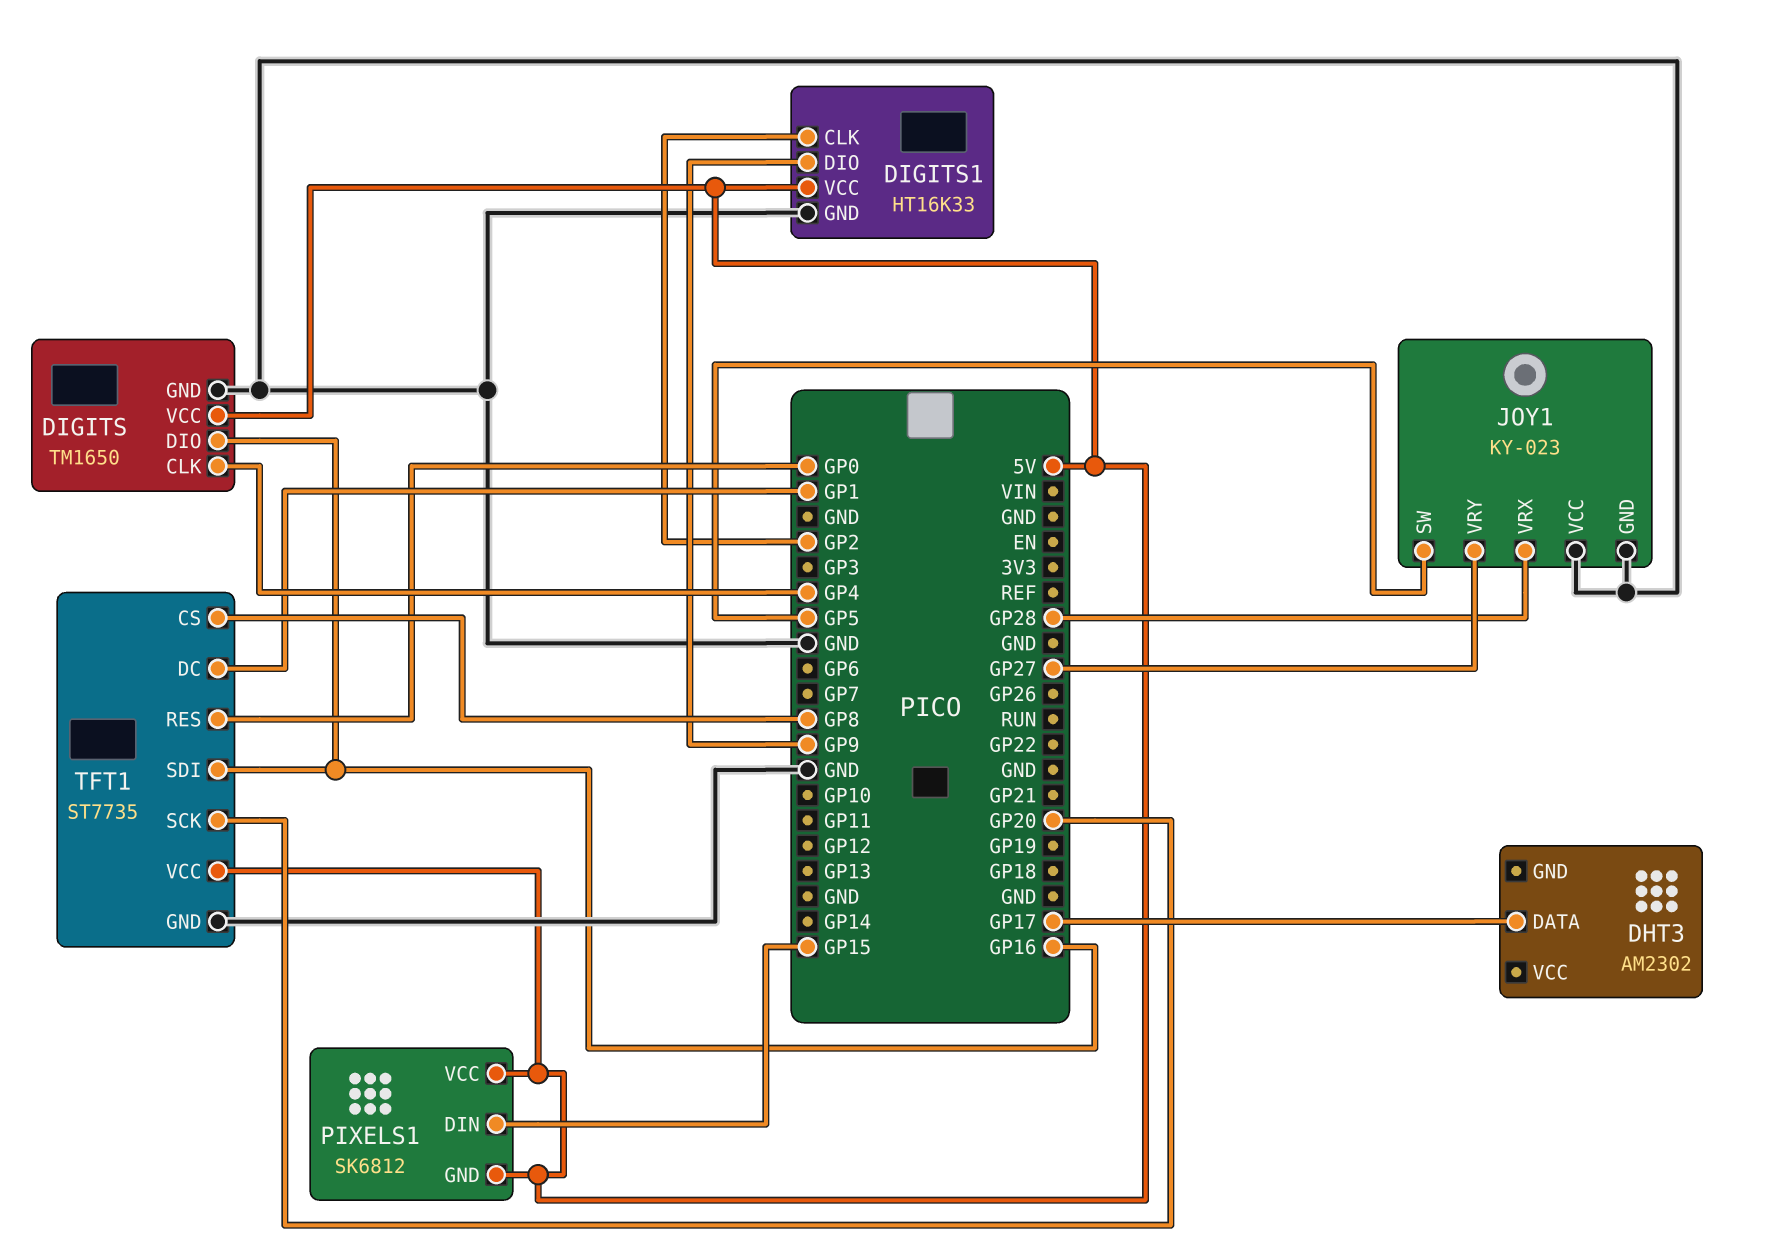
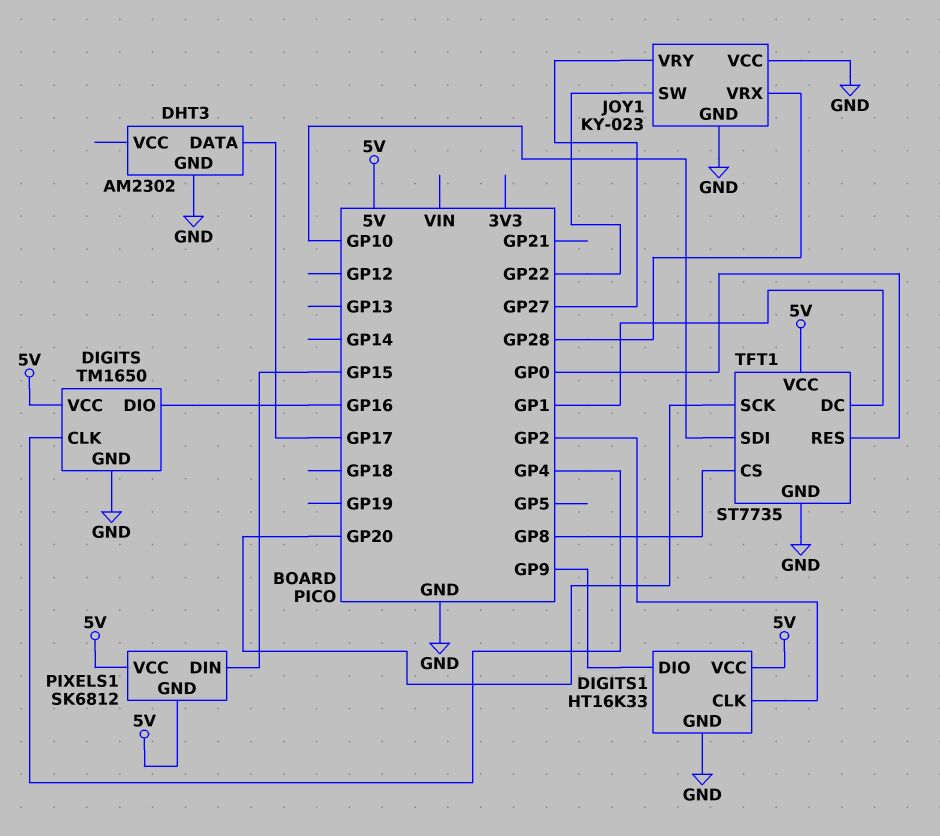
DHT3 pin GND: none -> GND
JOY1 pin SW: GP5 -> GP22
TFT1 pin SDI: GP16 -> GP10

